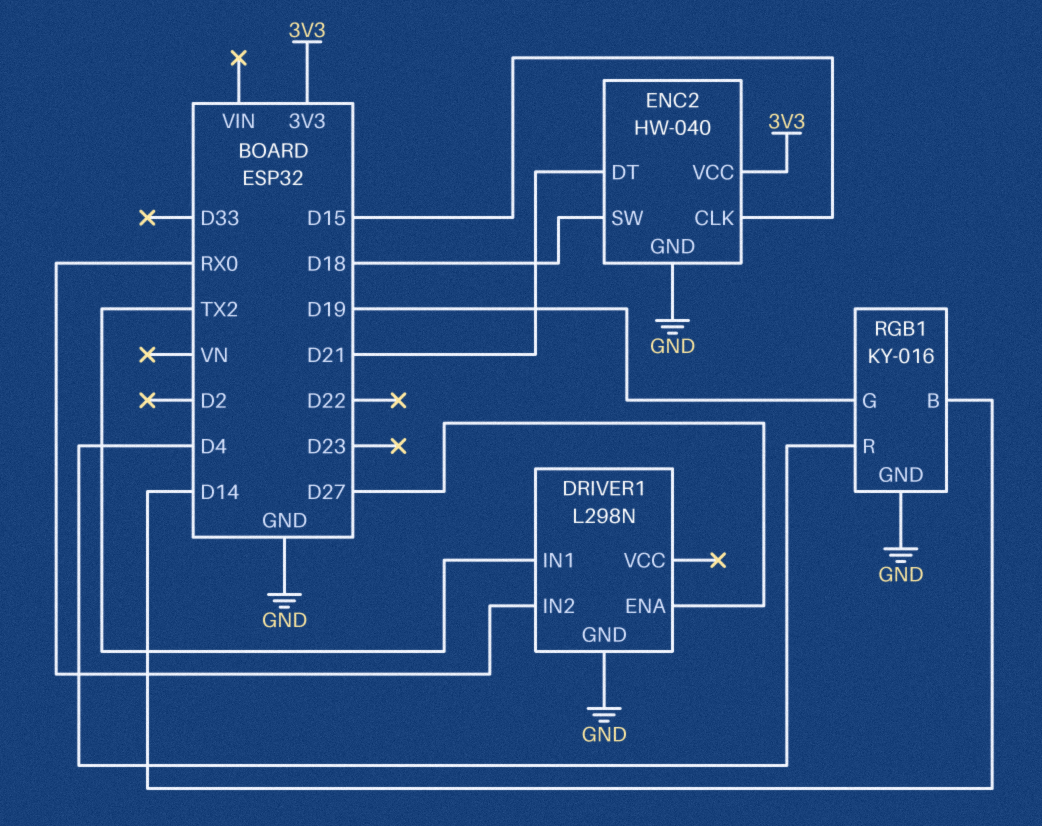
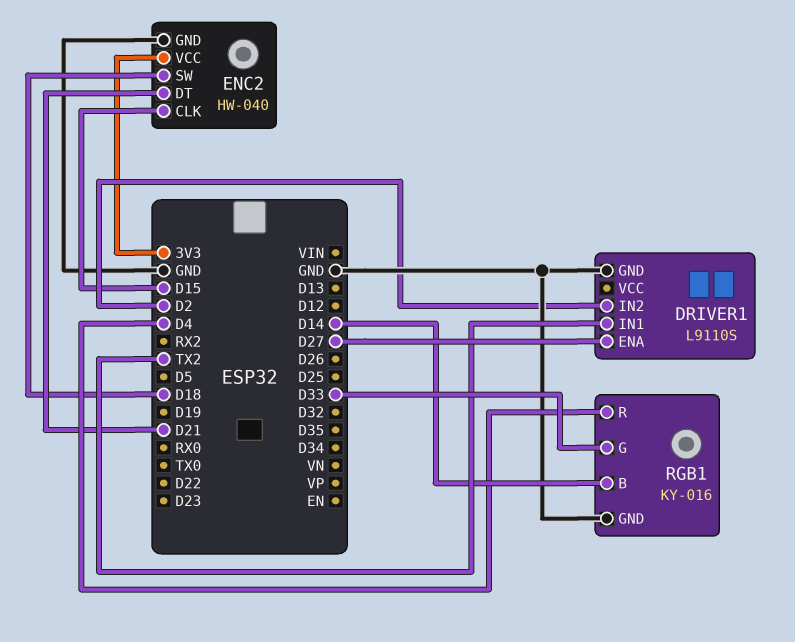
DRIVER1: L298N -> L9110S
DRIVER1 pin IN2: RX0 -> D2
RGB1 pin G: D19 -> D33

